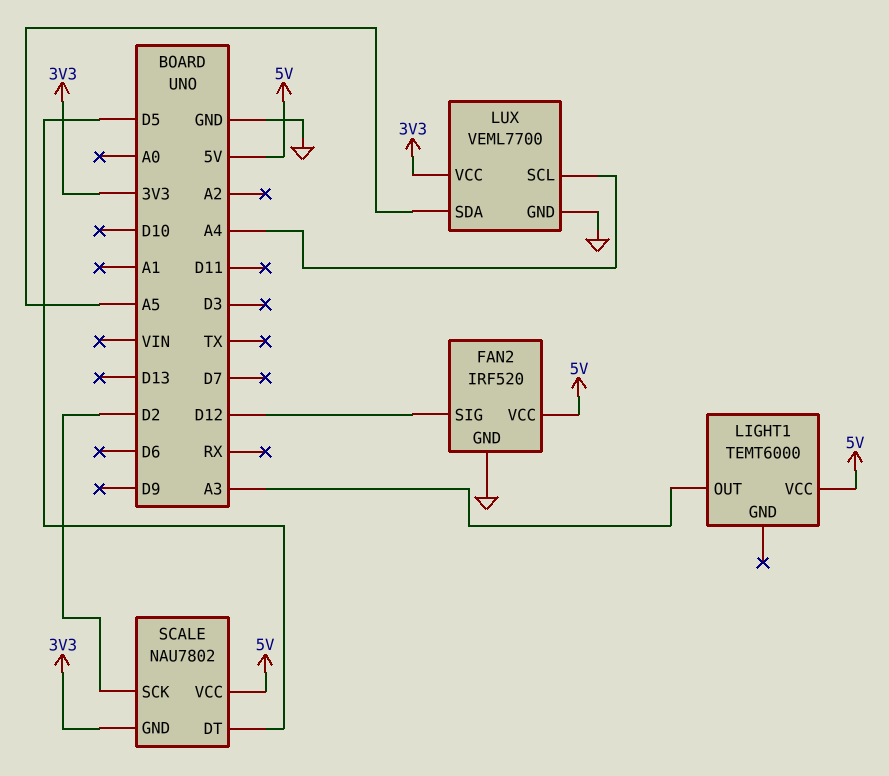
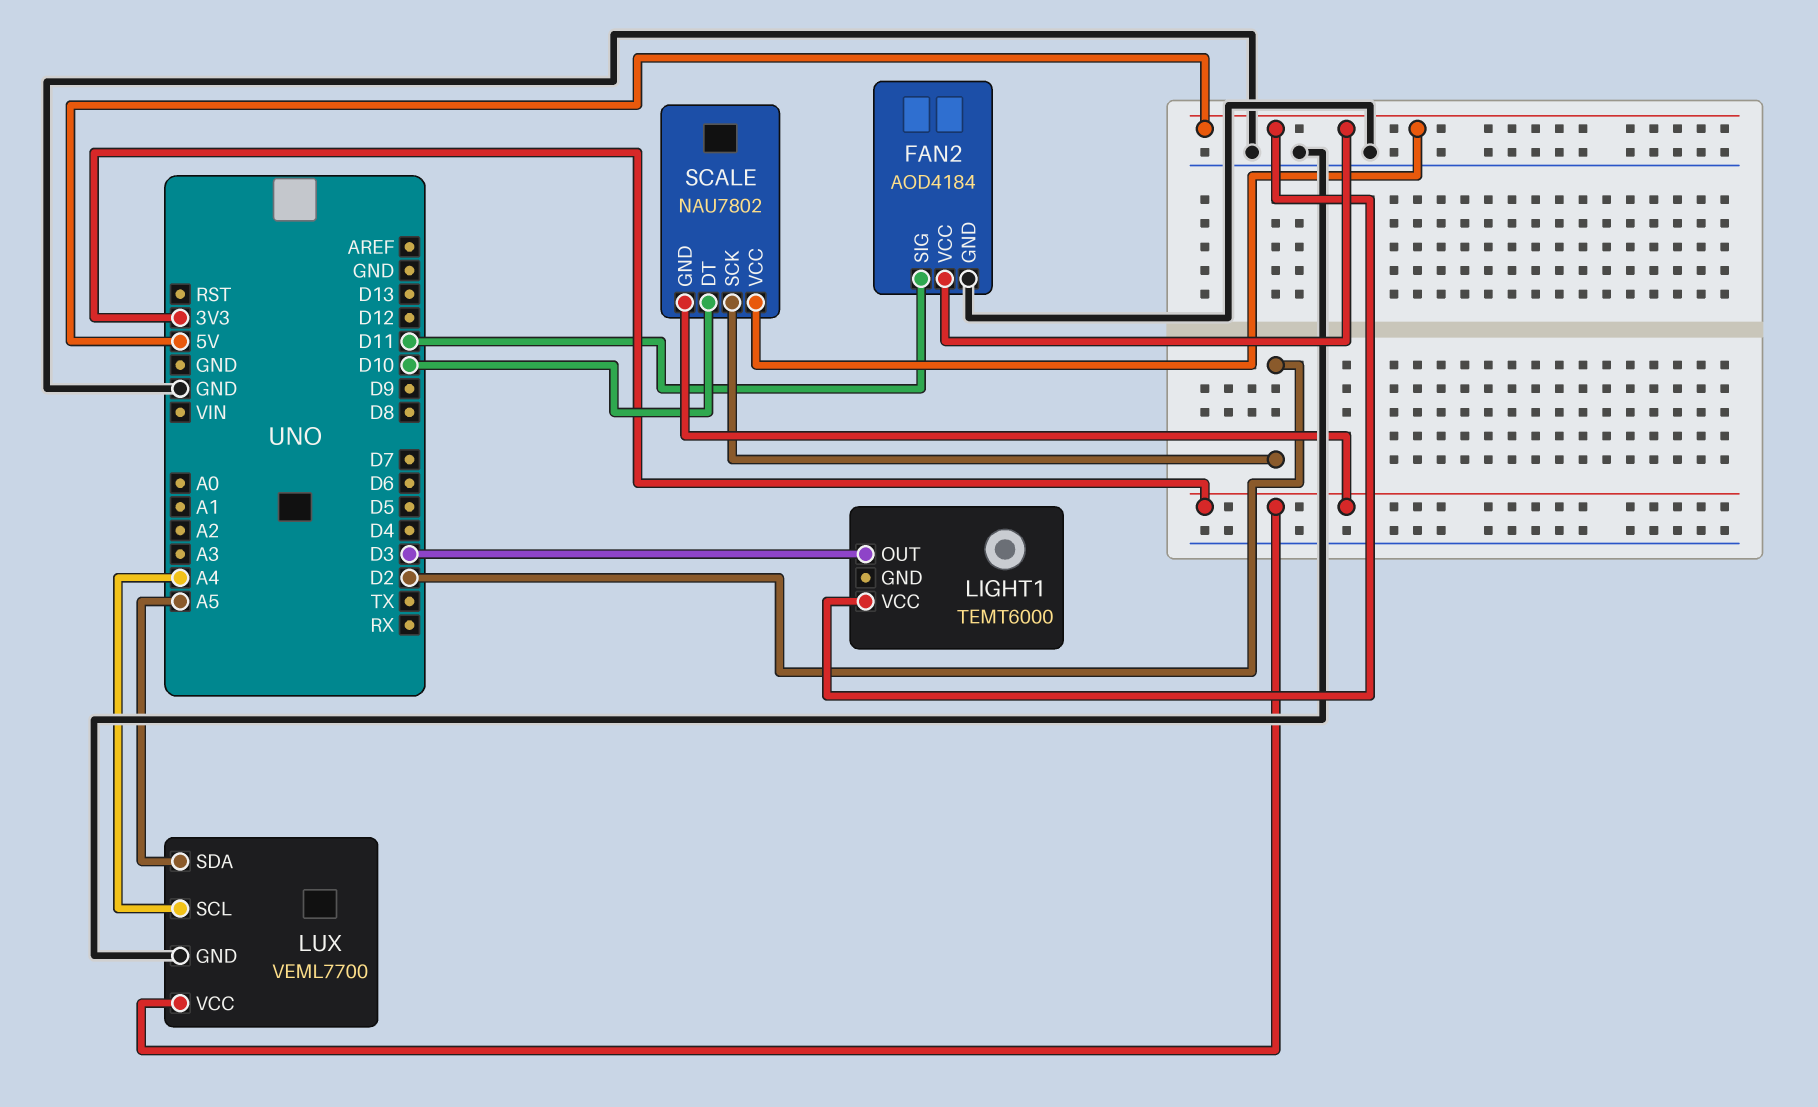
FAN2: IRF520 -> AOD4184
FAN2 pin SIG: D12 -> D11
LIGHT1 pin OUT: A3 -> D3
SCALE pin DT: D5 -> D10

